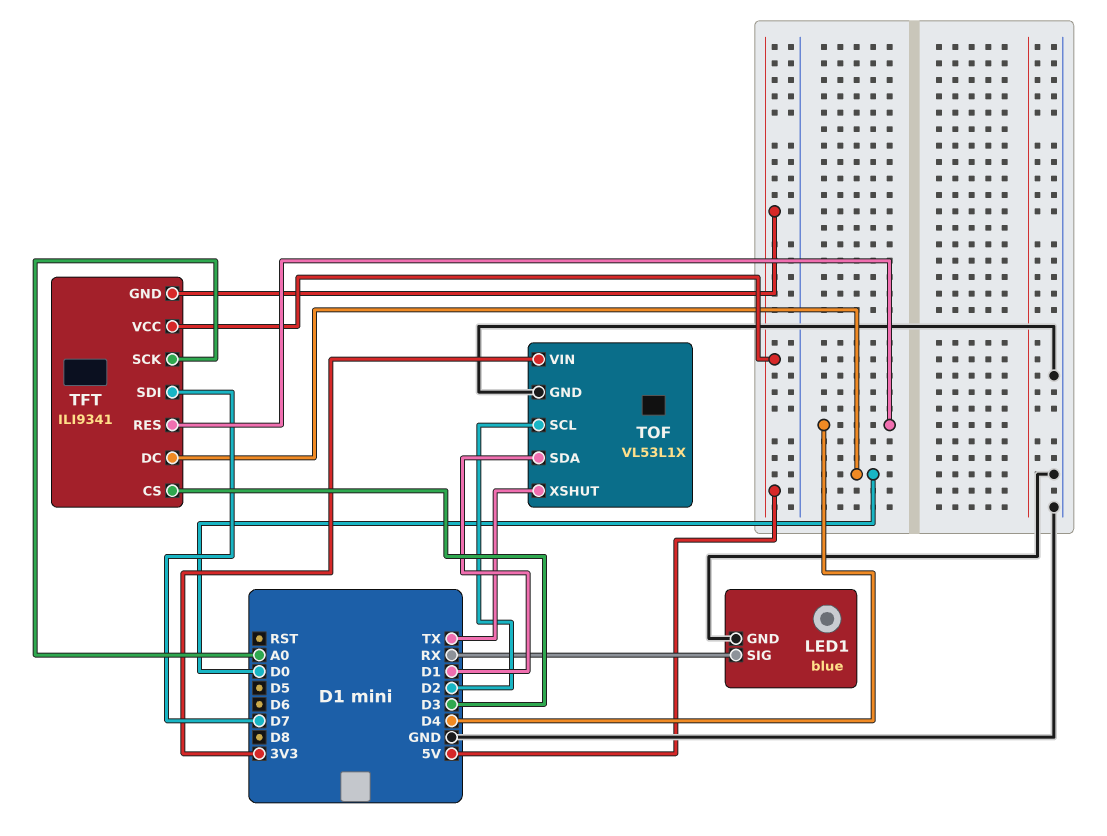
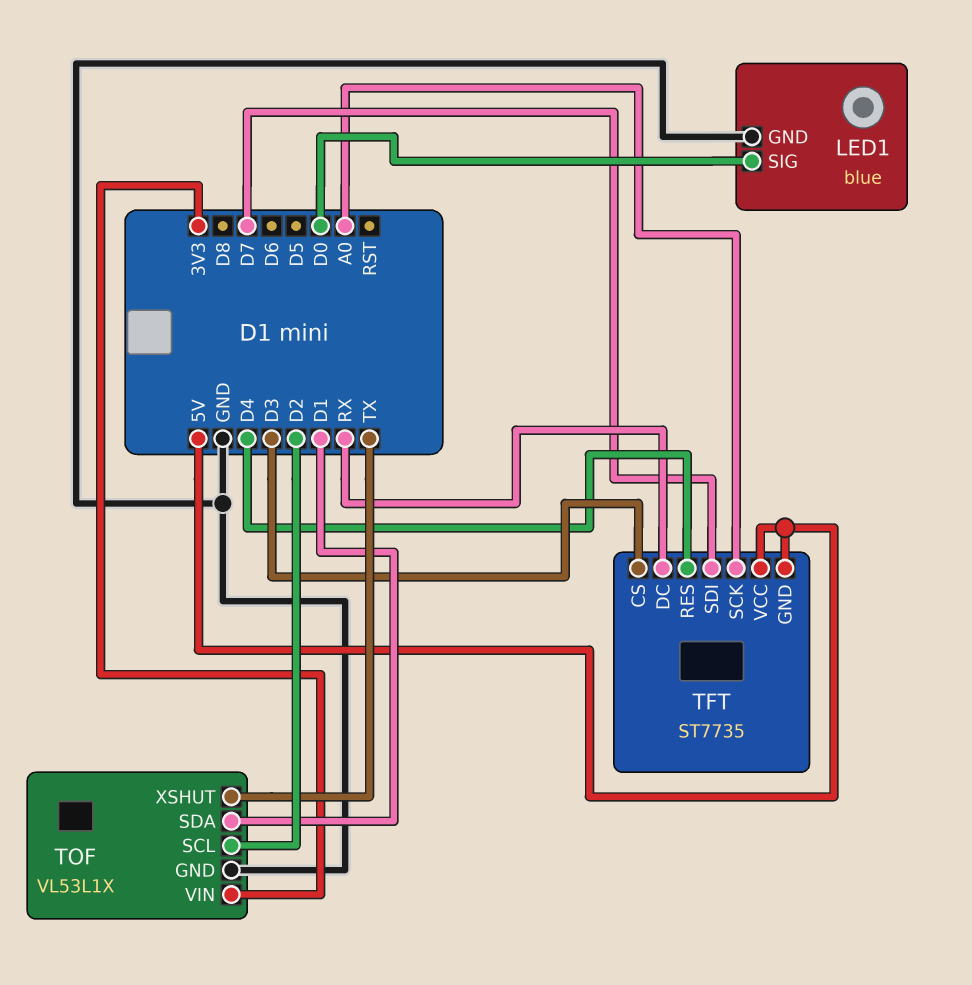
LED1 pin SIG: RX -> D0
TFT: ILI9341 -> ST7735
TFT pin DC: D0 -> RX

